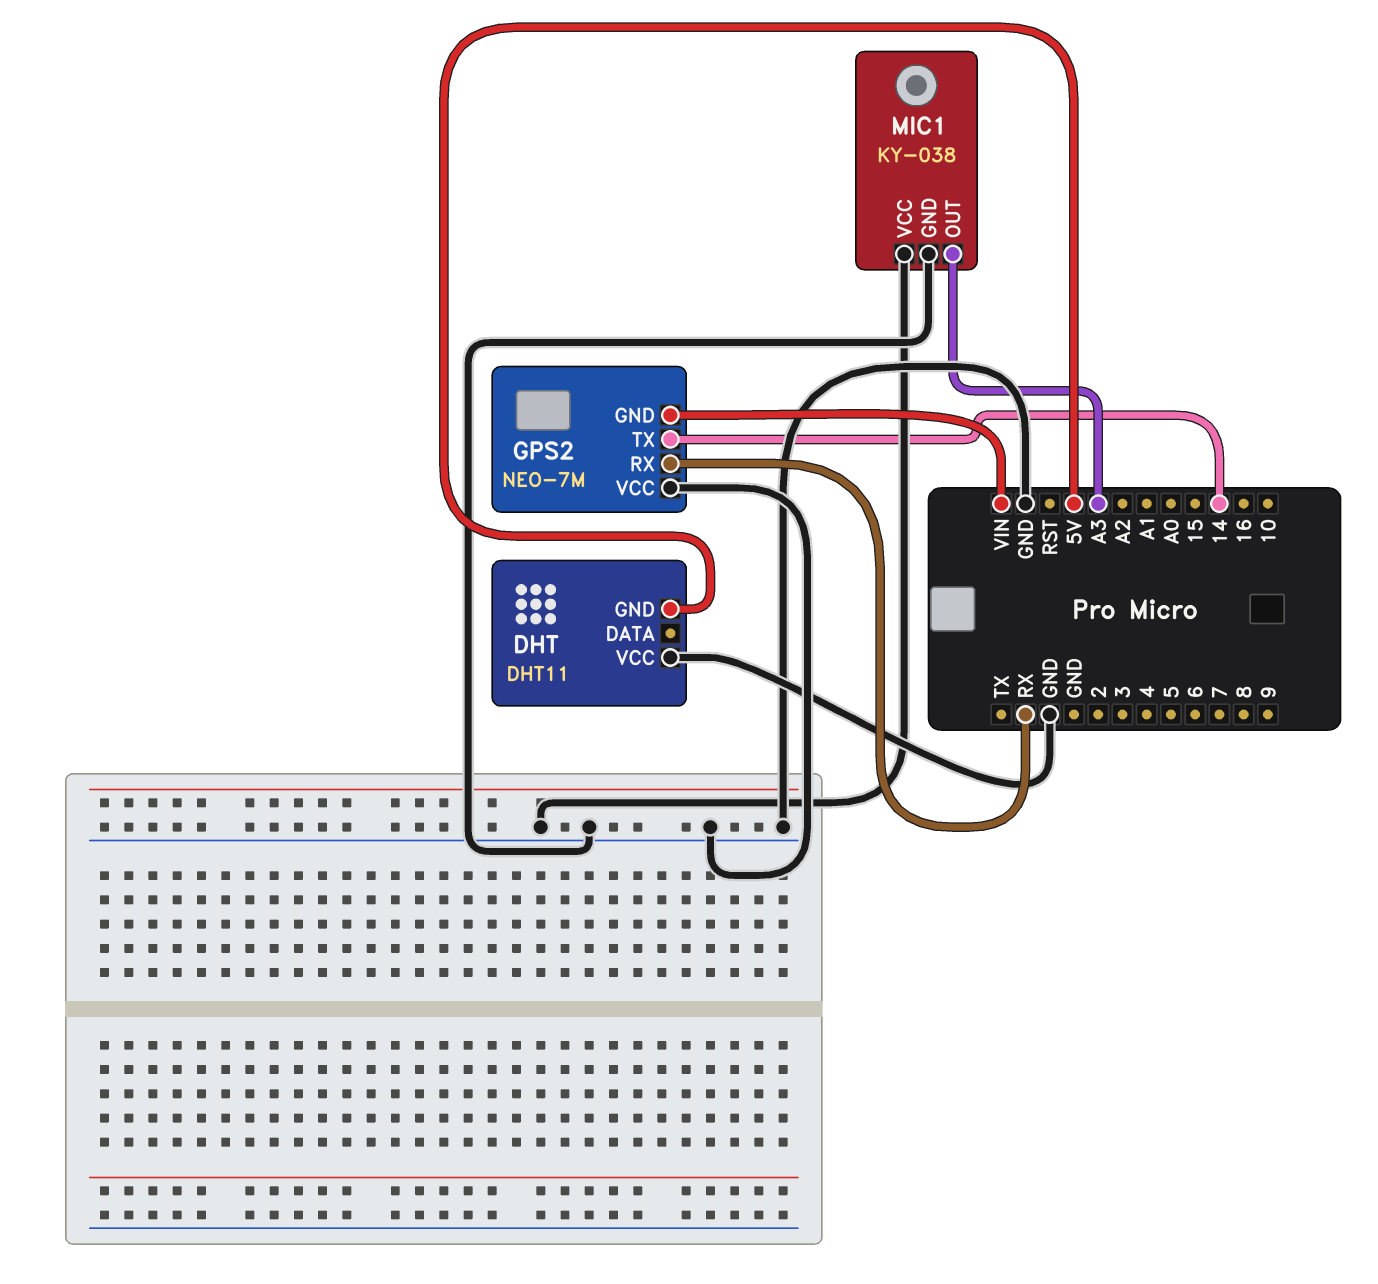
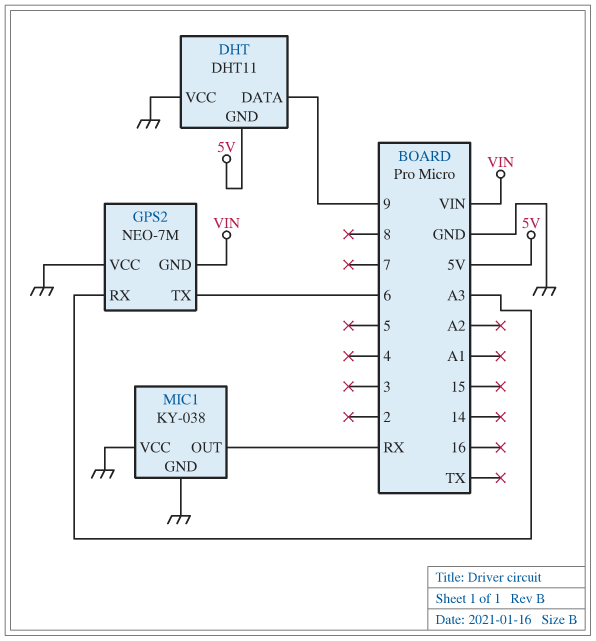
DHT pin DATA: none -> 9
GPS2 pin RX: RX -> A3
GPS2 pin TX: 14 -> 6
MIC1 pin OUT: A3 -> RX

